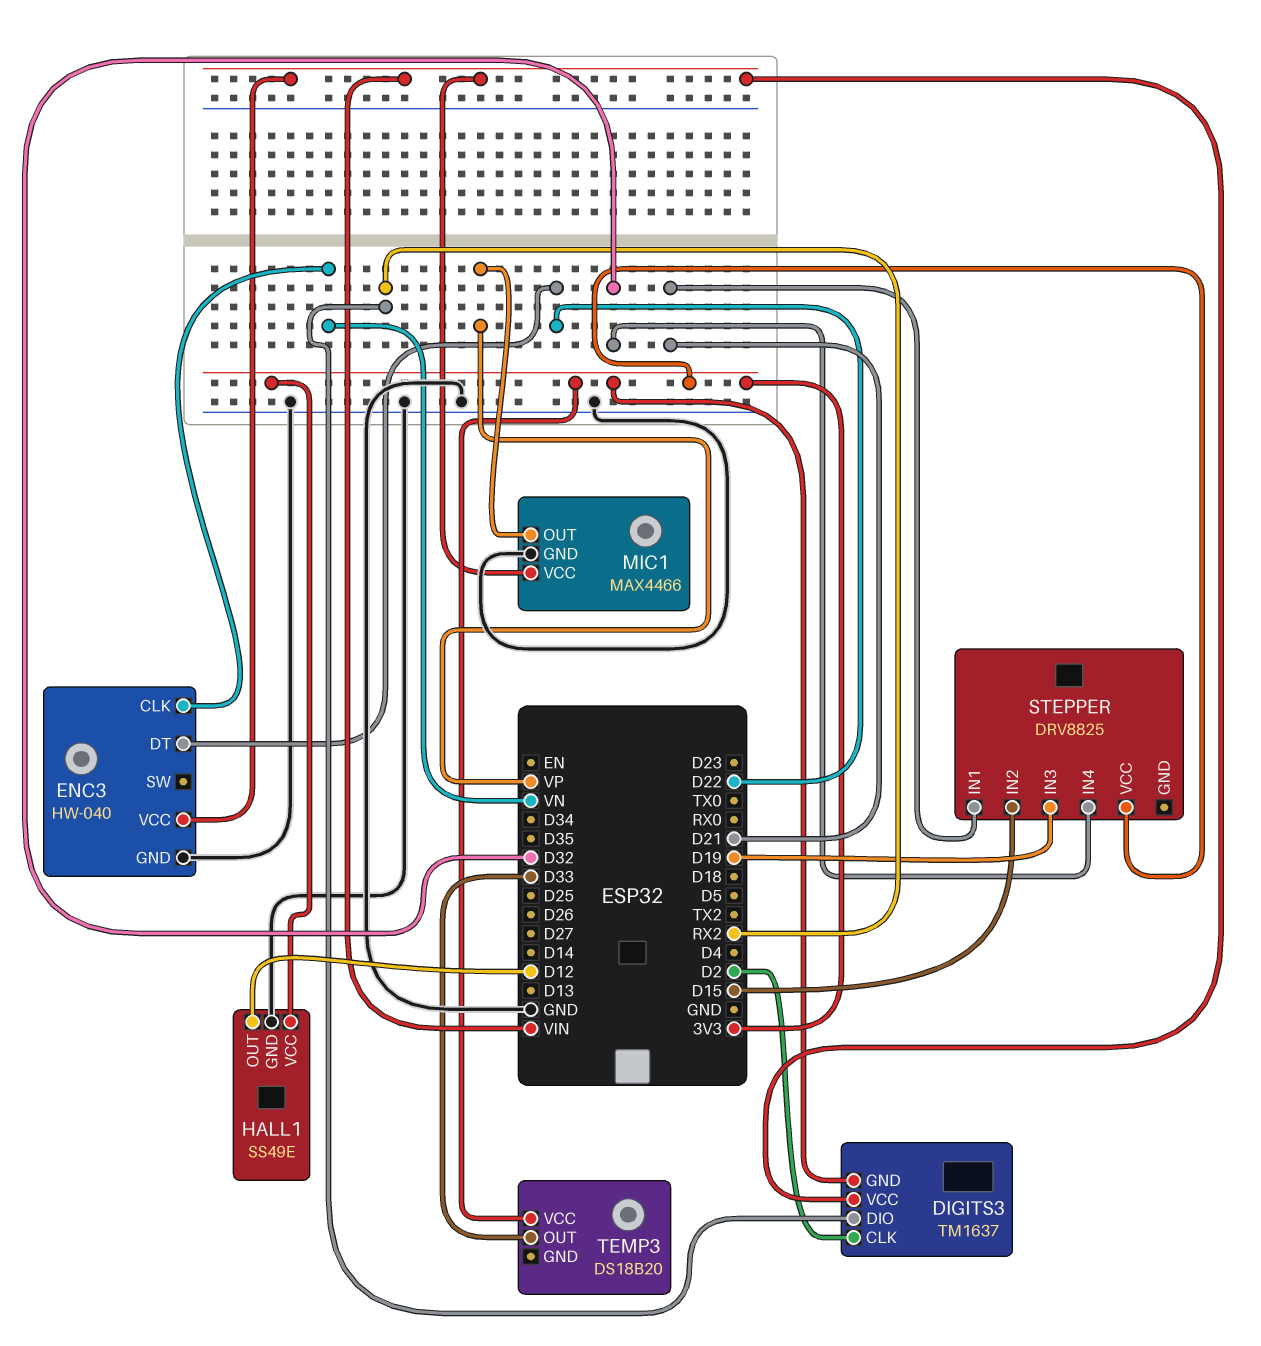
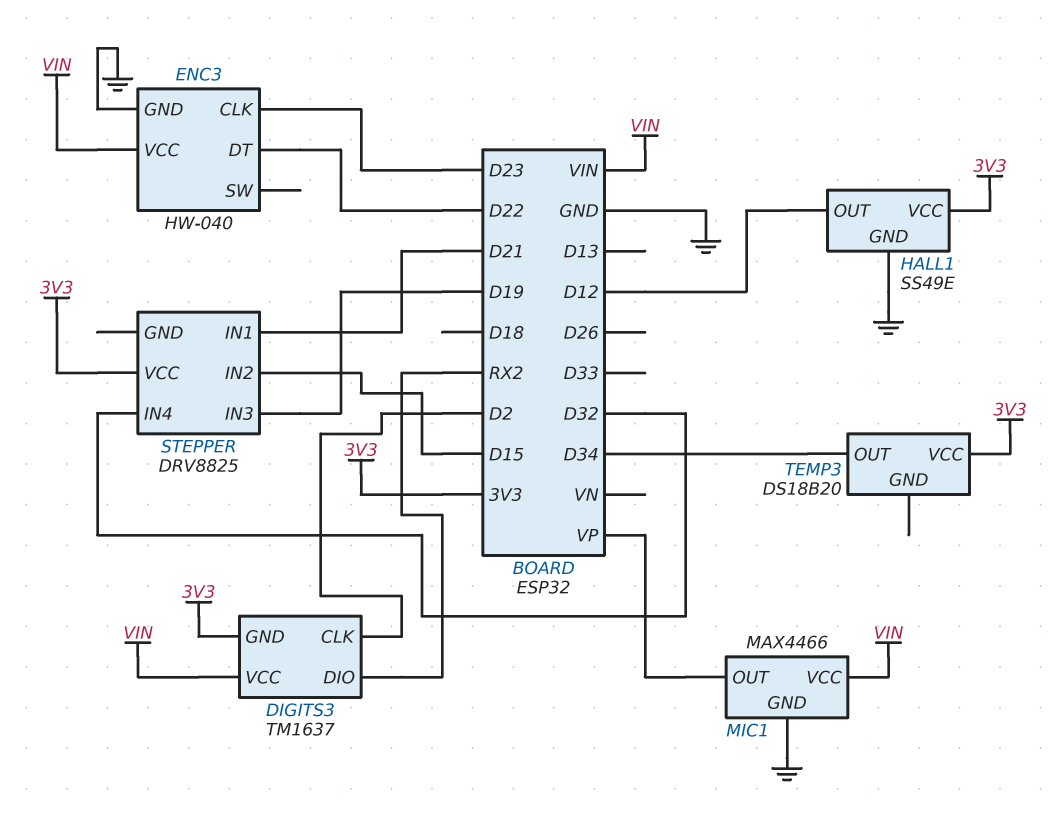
ENC3 pin CLK: VN -> D23
TEMP3 pin OUT: D33 -> D34

